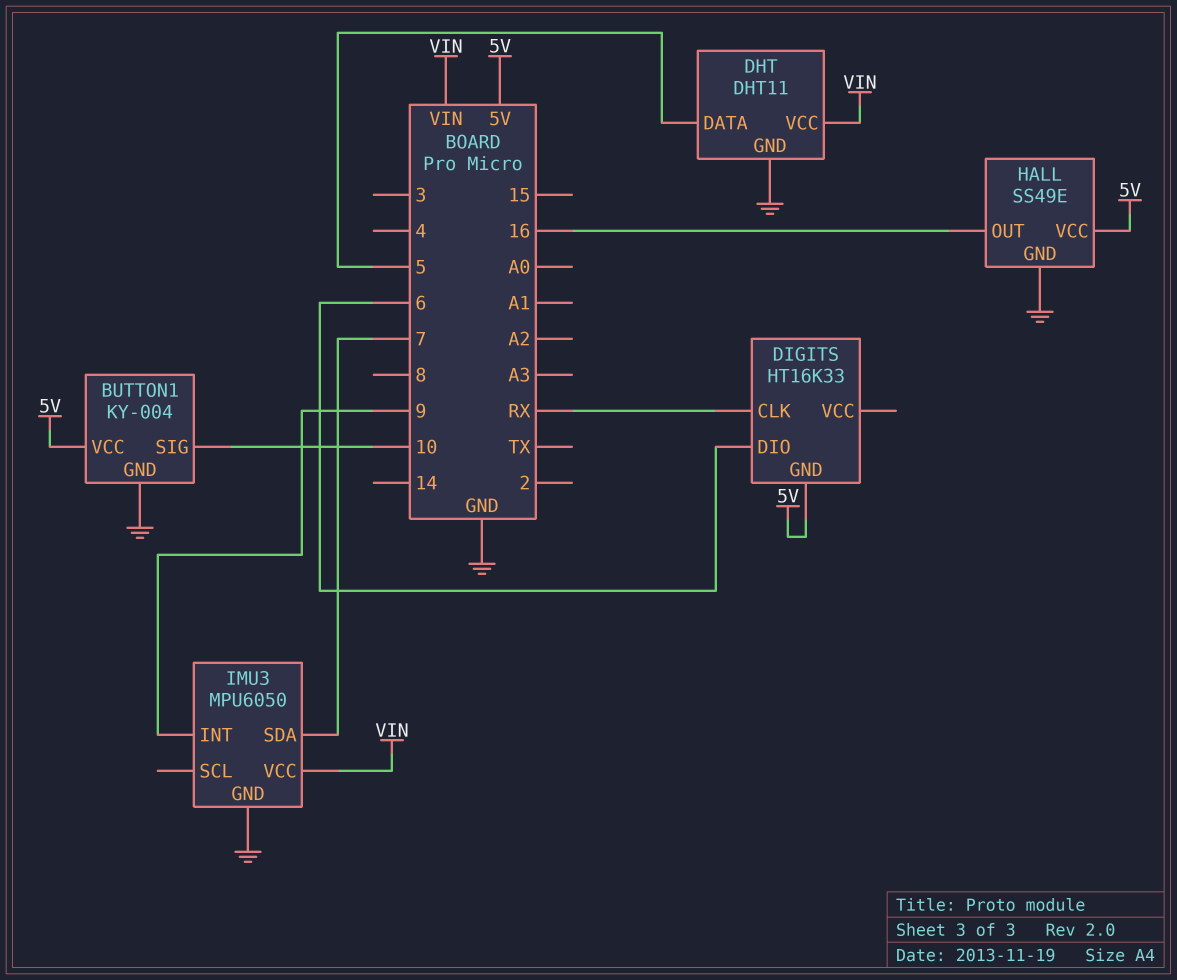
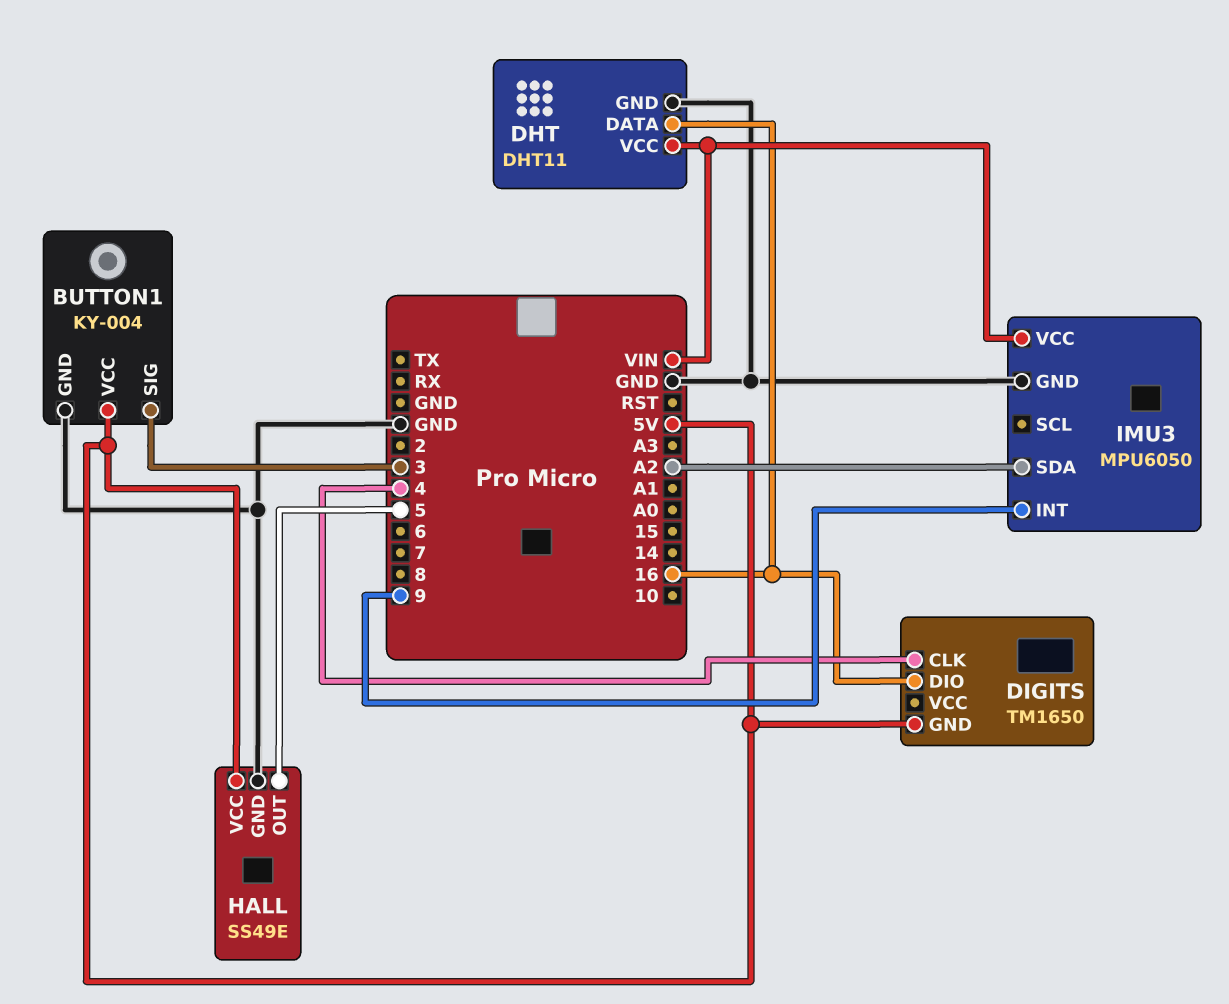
BUTTON1 pin SIG: 10 -> 3
DHT pin DATA: 5 -> 16
DIGITS: HT16K33 -> TM1650
DIGITS pin CLK: RX -> 4
DIGITS pin DIO: 6 -> 16
HALL pin OUT: 16 -> 5
IMU3 pin SDA: 7 -> A2

